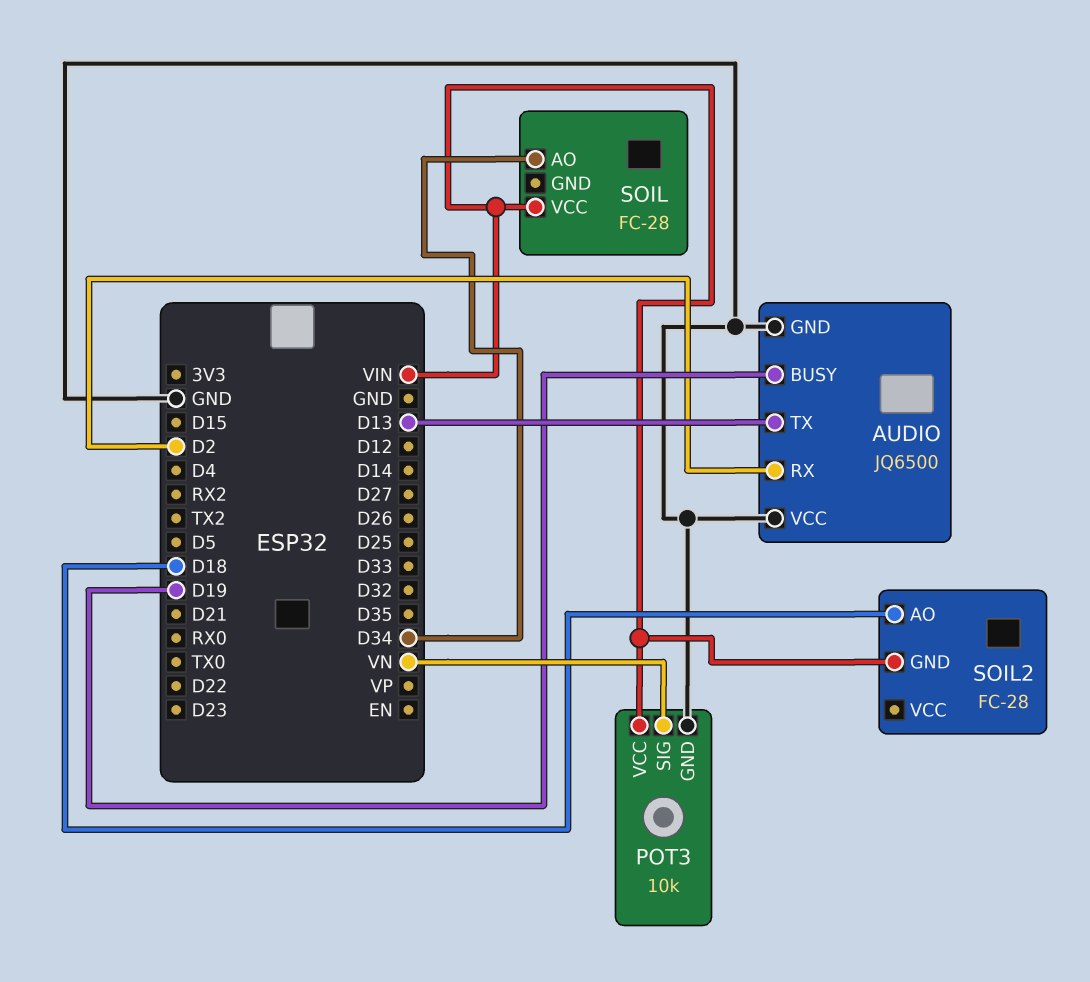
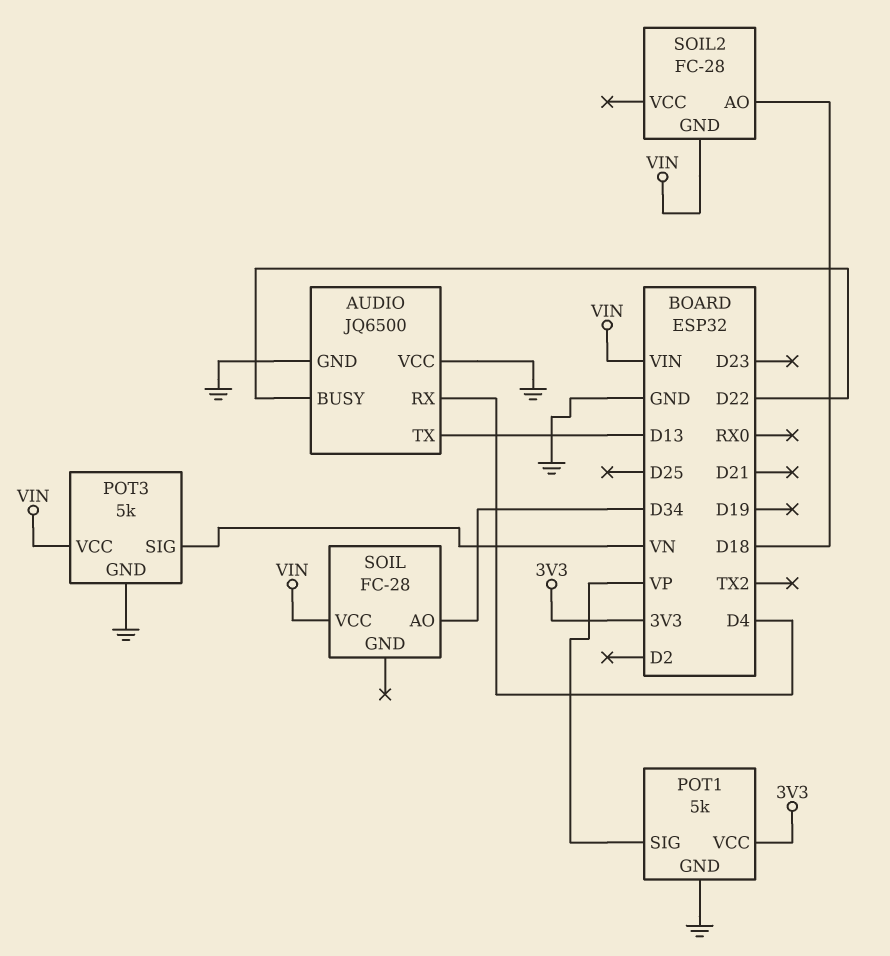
AUDIO pin BUSY: D19 -> D22
AUDIO pin RX: D2 -> D4
POT1: none -> 5k
POT1 pin GND: none -> GND
POT1 pin SIG: none -> VP
POT1 pin VCC: none -> 3V3
POT3: 10k -> 5k

